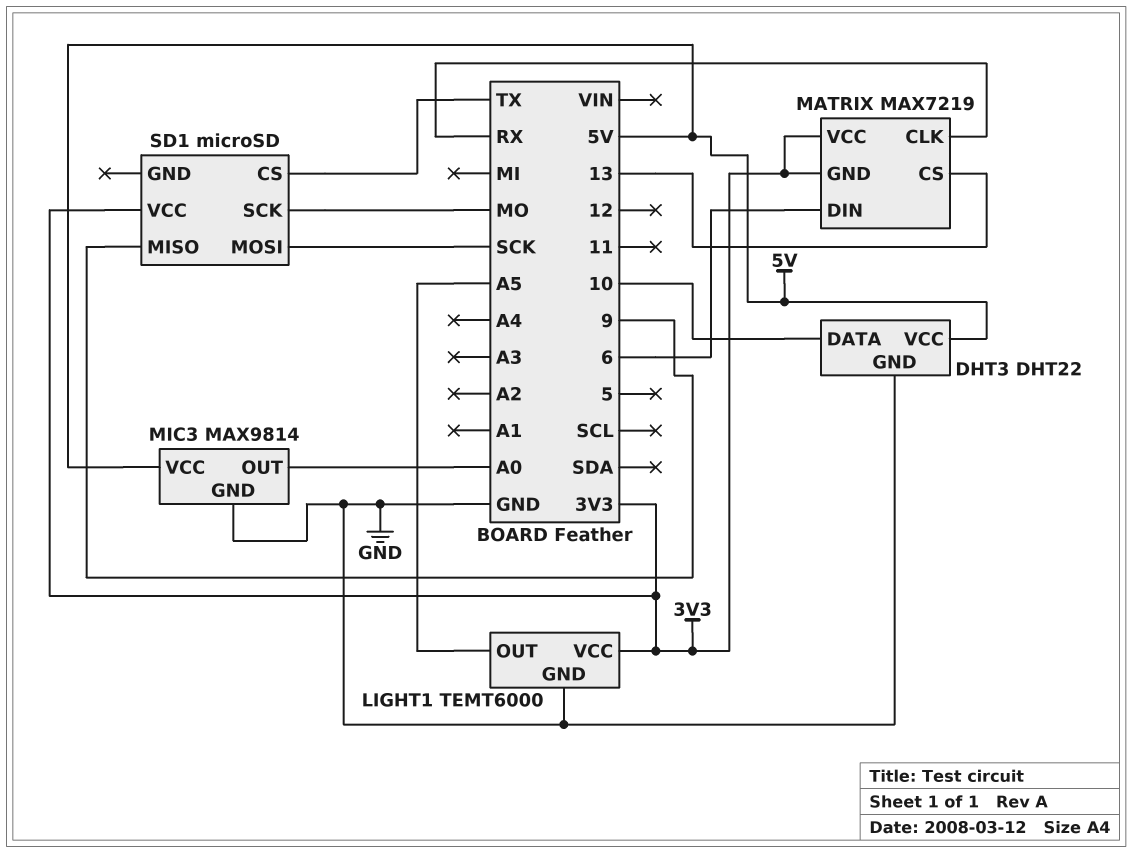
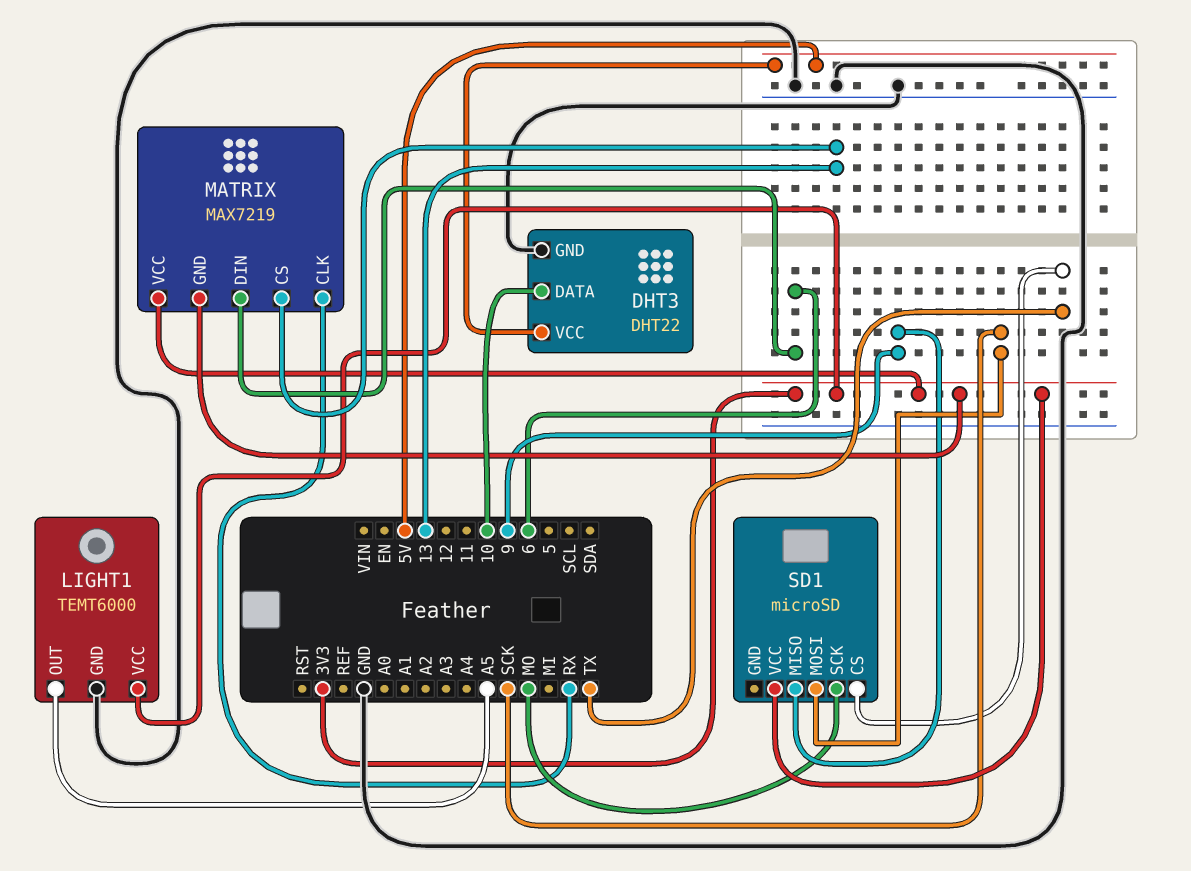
MIC3: MAX9814 -> none
MIC3 pin GND: GND -> none
MIC3 pin OUT: A0 -> none
MIC3 pin VCC: 5V -> none

